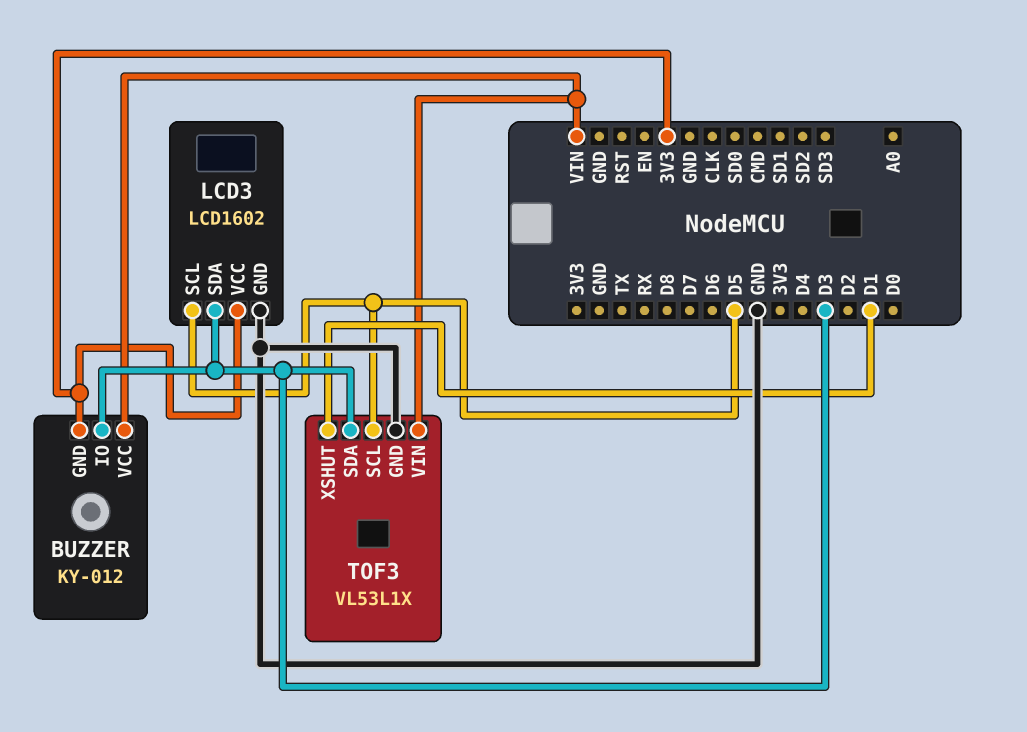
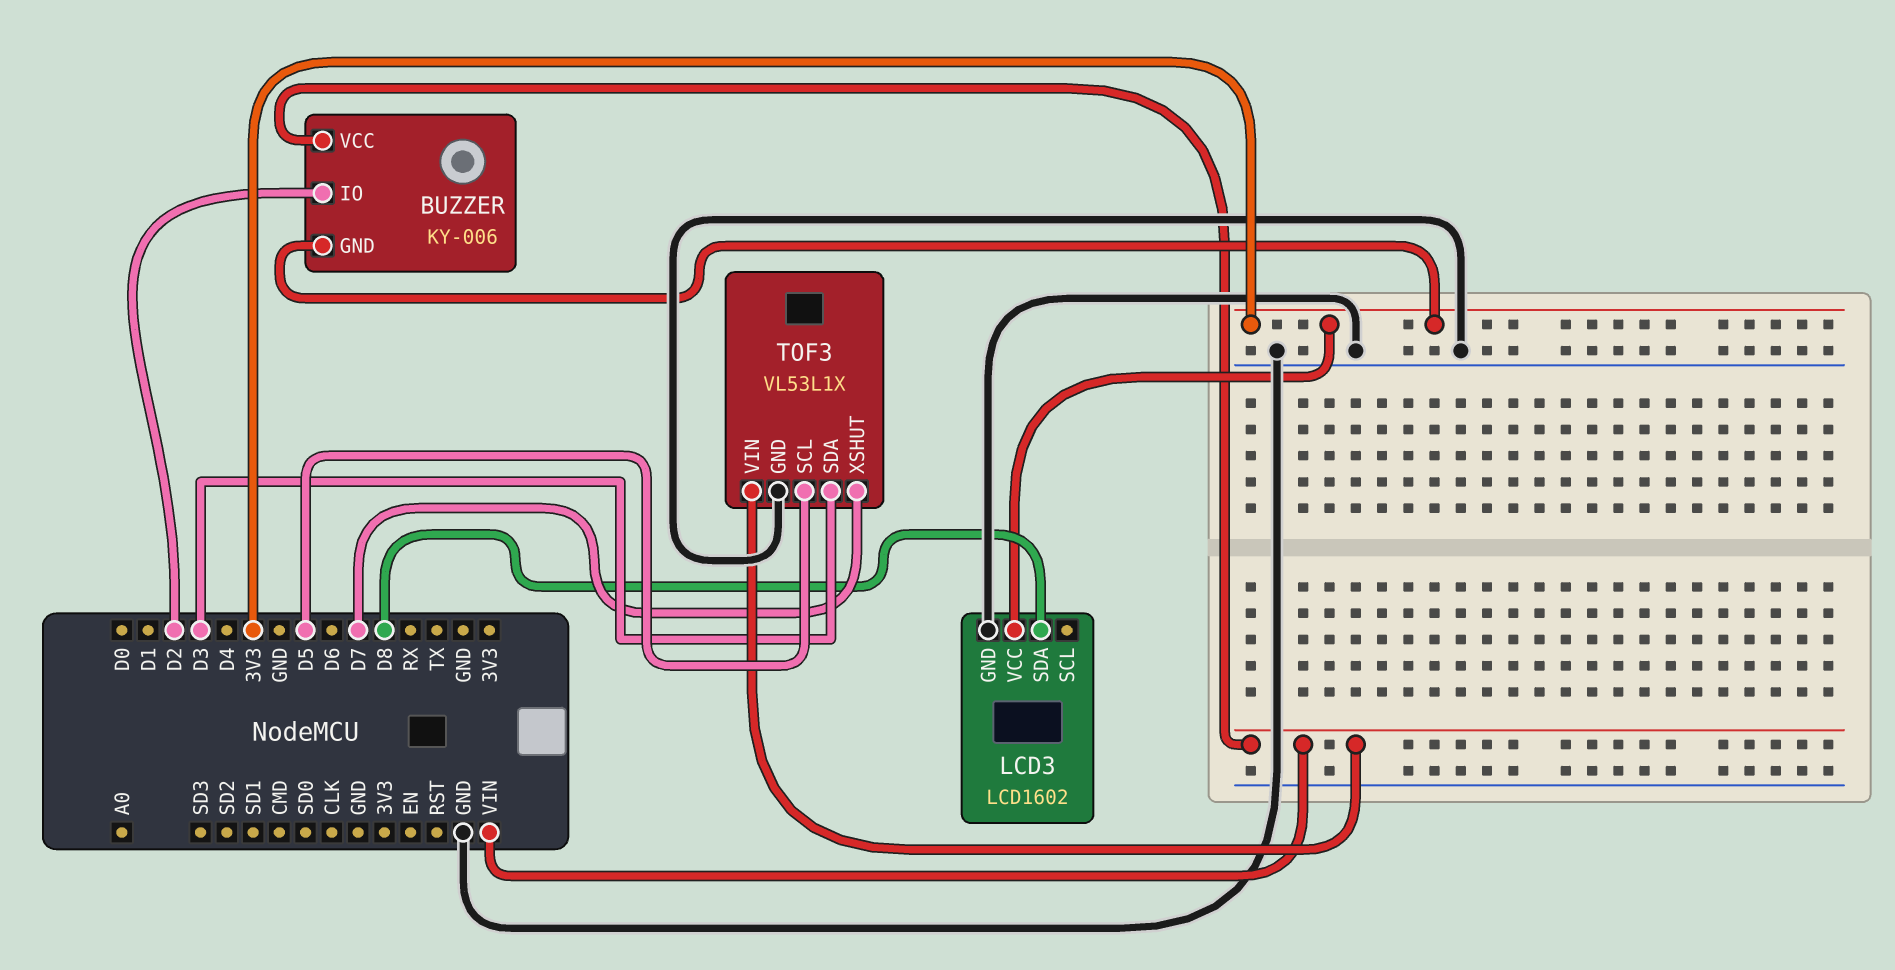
BUZZER: KY-012 -> KY-006
BUZZER pin IO: D3 -> D2
LCD3 pin SCL: D5 -> none
LCD3 pin SDA: D3 -> D8
TOF3 pin XSHUT: D1 -> D7

